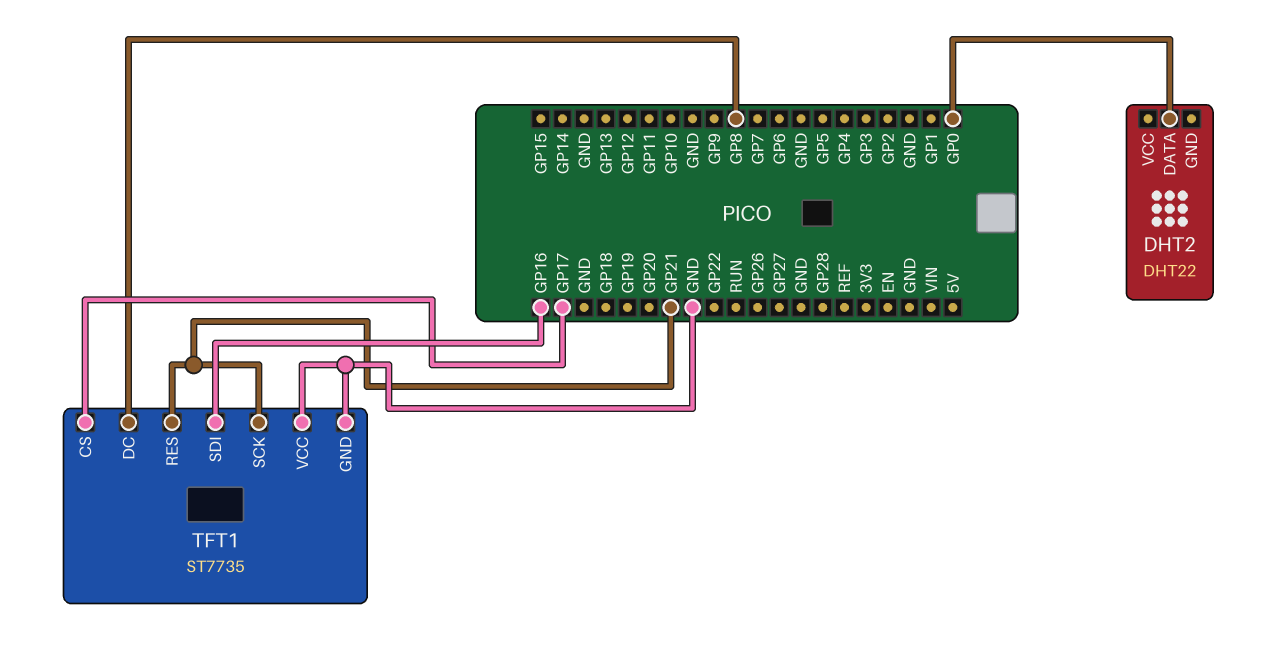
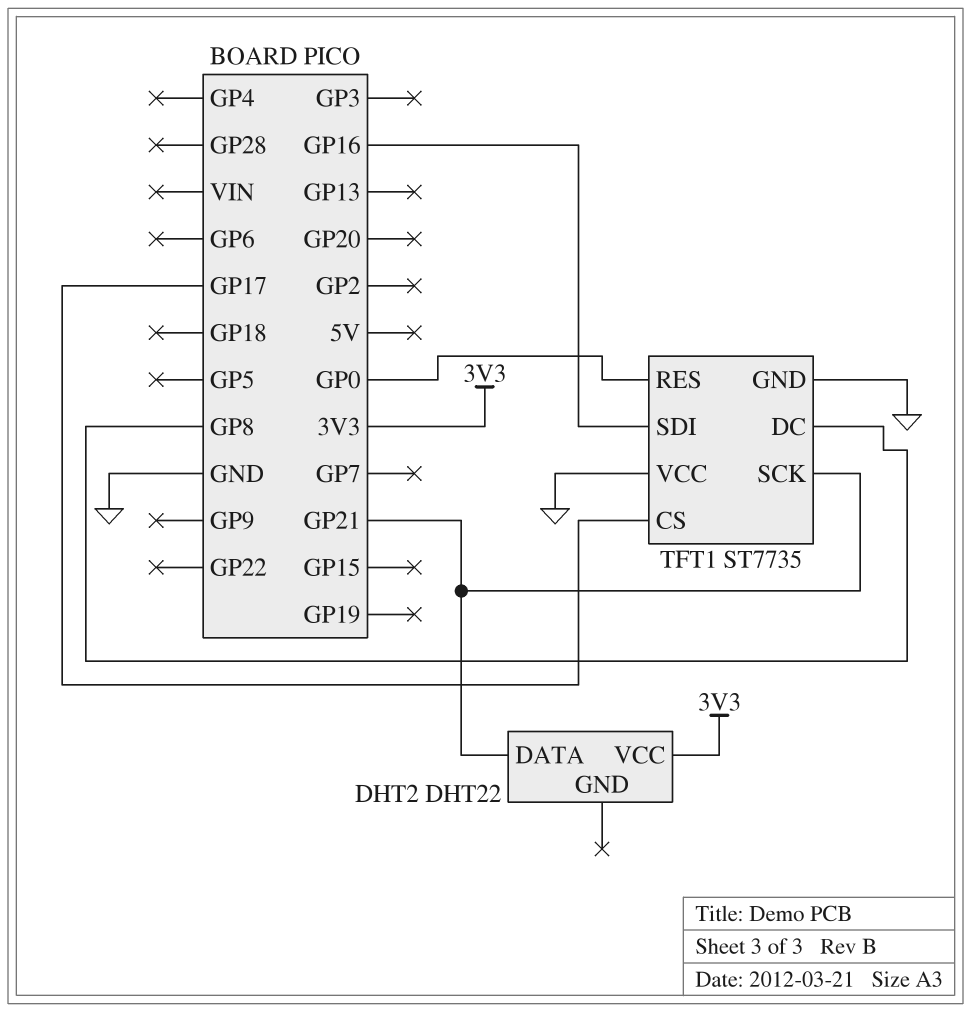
DHT2 pin DATA: GP0 -> GP21
DHT2 pin VCC: none -> 3V3
TFT1 pin RES: GP21 -> GP0

